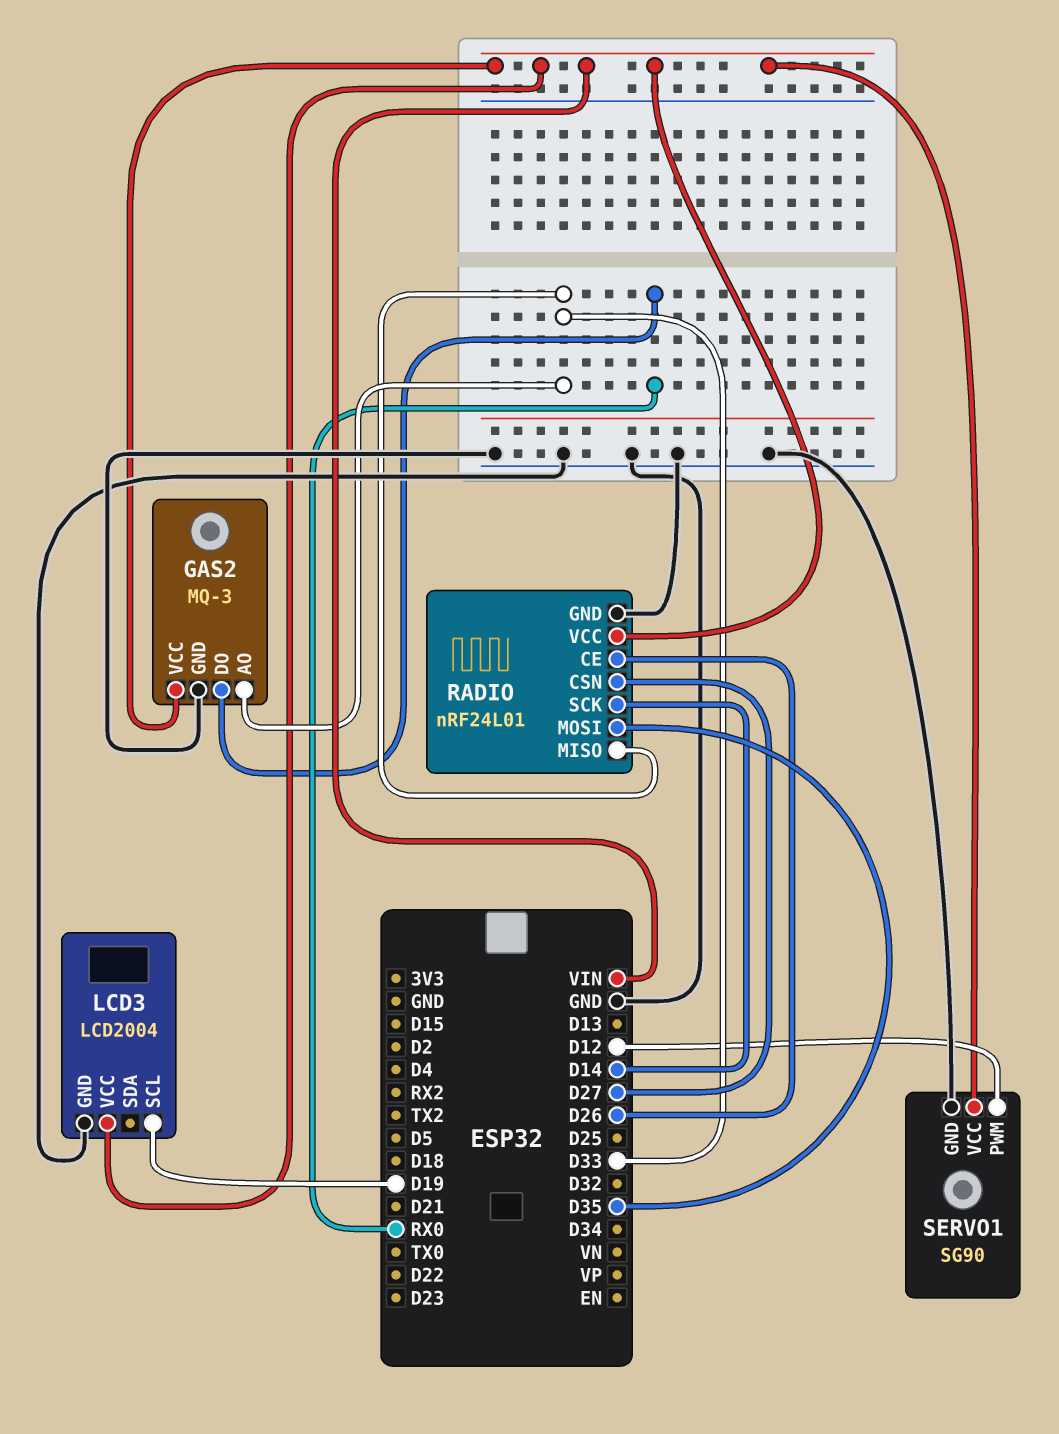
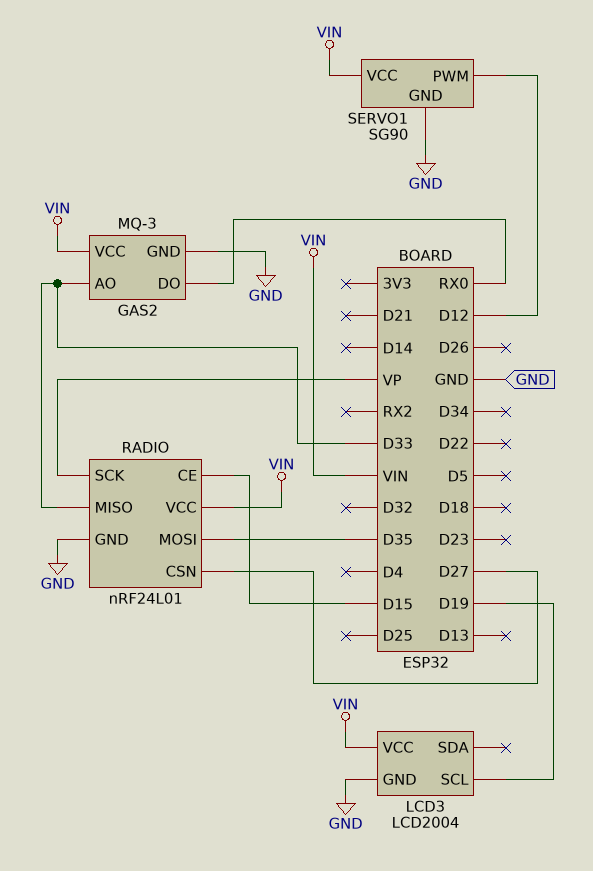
RADIO pin CE: D26 -> D15
RADIO pin SCK: D14 -> VP

